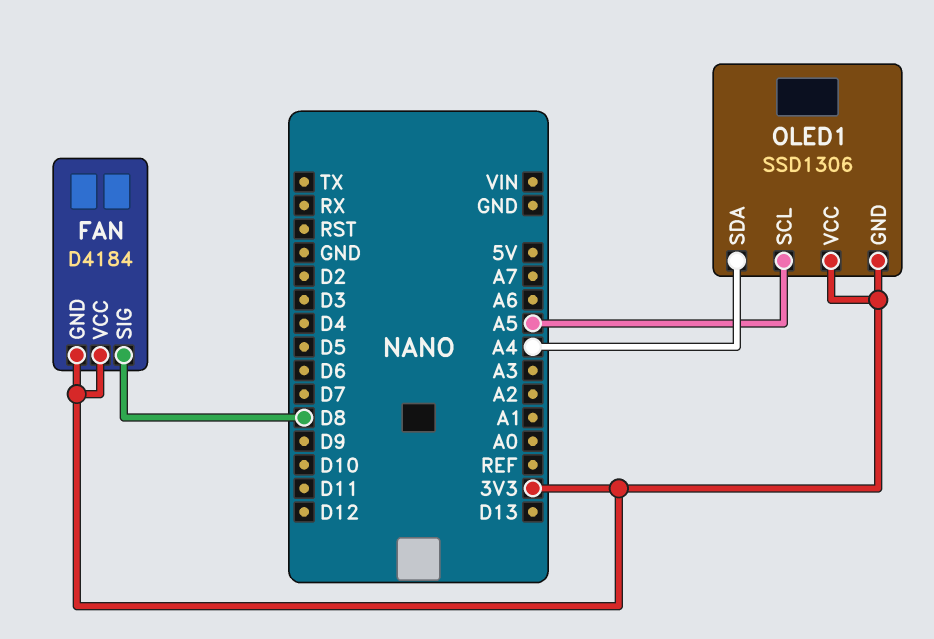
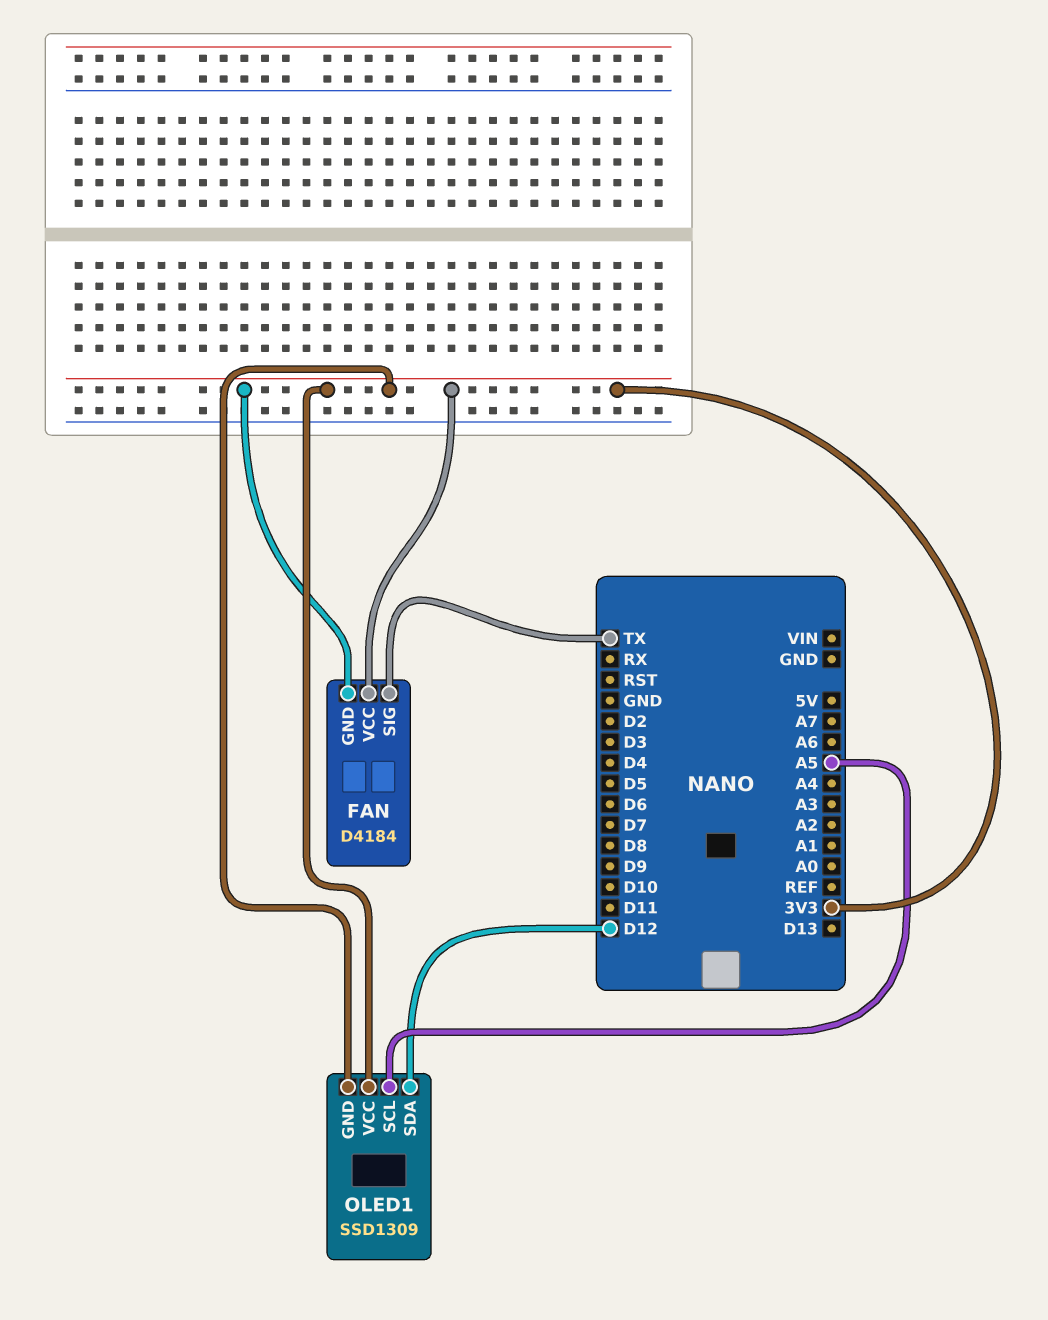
FAN pin SIG: D8 -> TX
OLED1: SSD1306 -> SSD1309
OLED1 pin SDA: A4 -> D12

